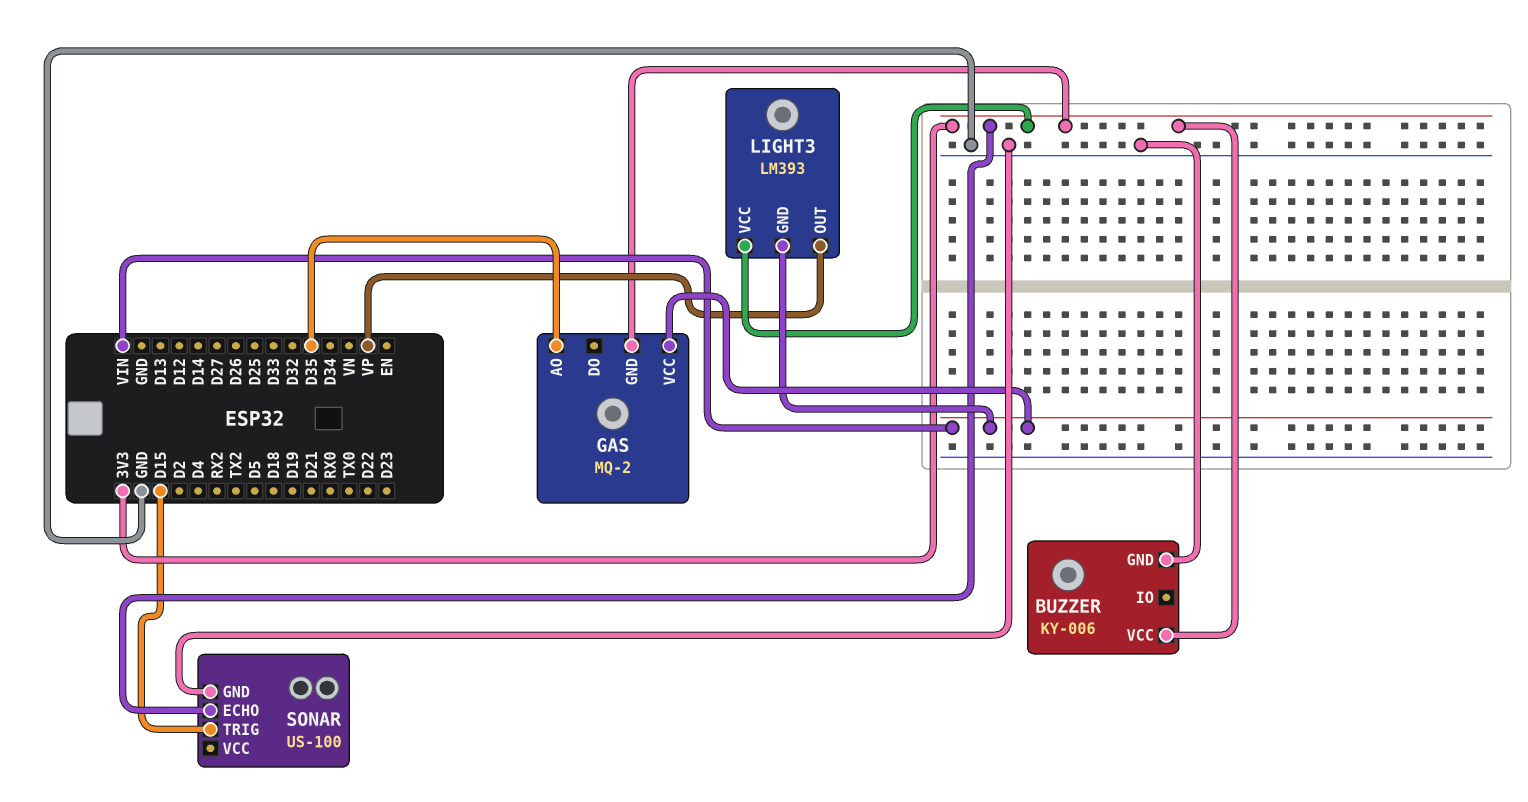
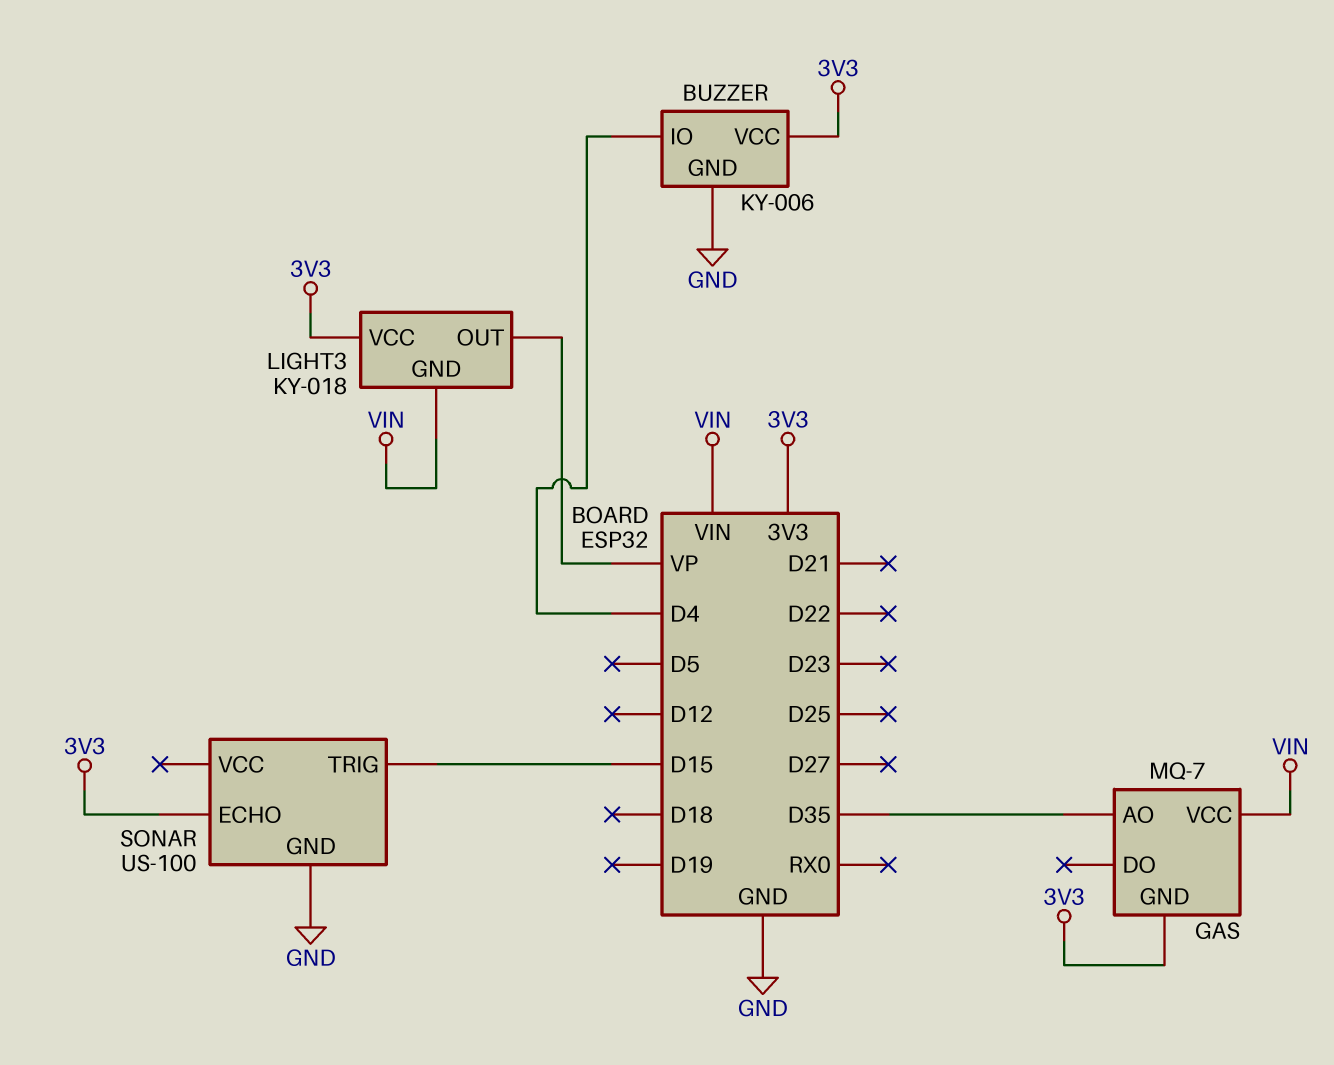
BUZZER pin IO: none -> D4
GAS: MQ-2 -> MQ-7
LIGHT3: LM393 -> KY-018

